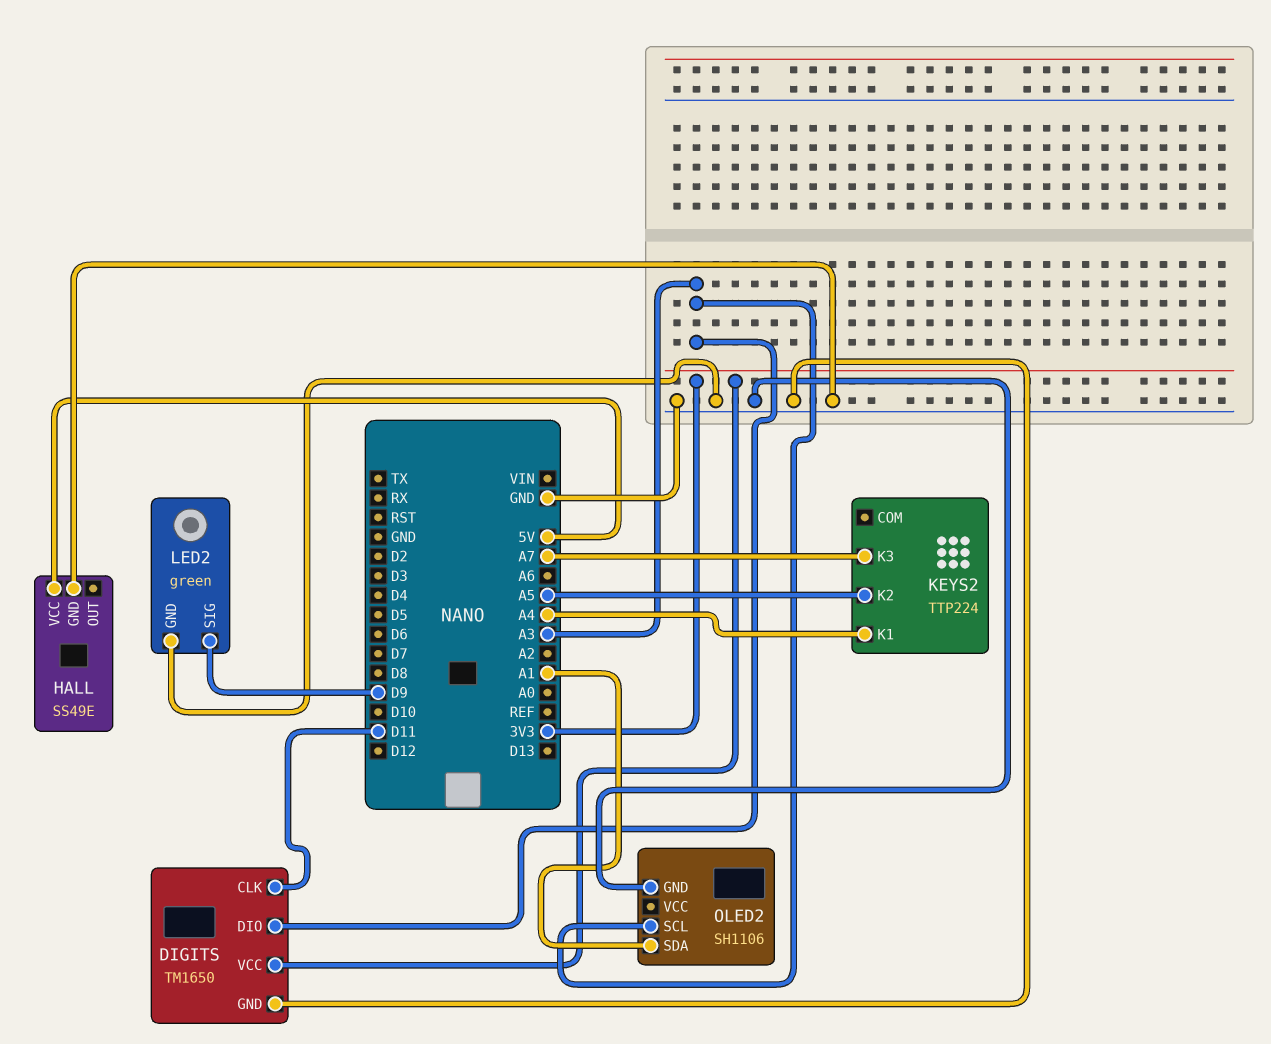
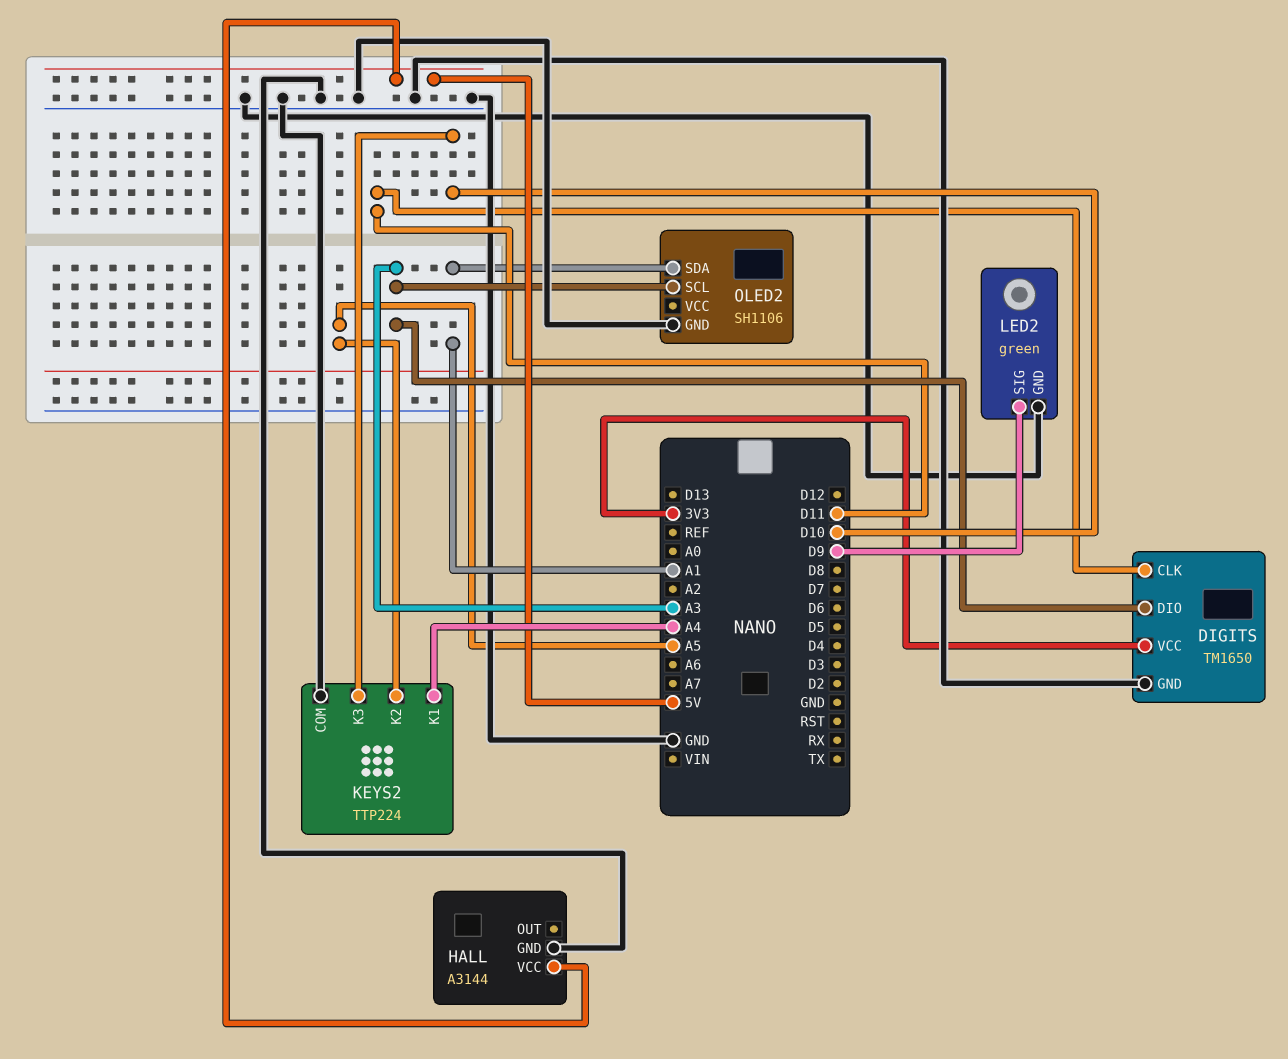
HALL: SS49E -> A3144
KEYS2 pin COM: none -> GND
KEYS2 pin K3: A7 -> D10

